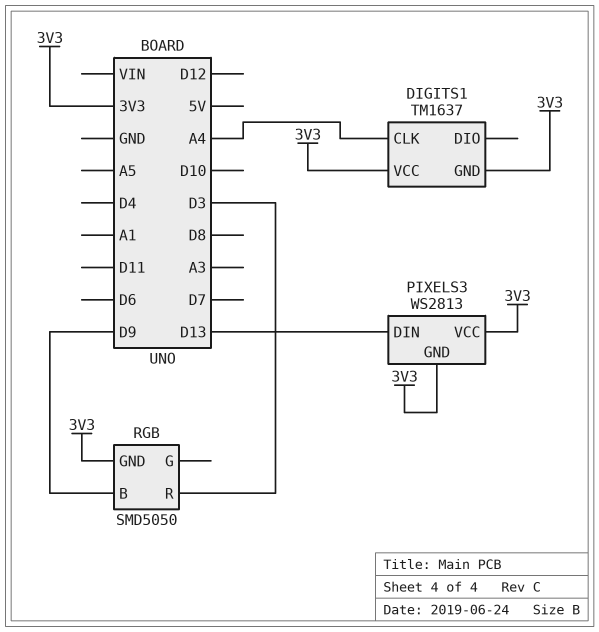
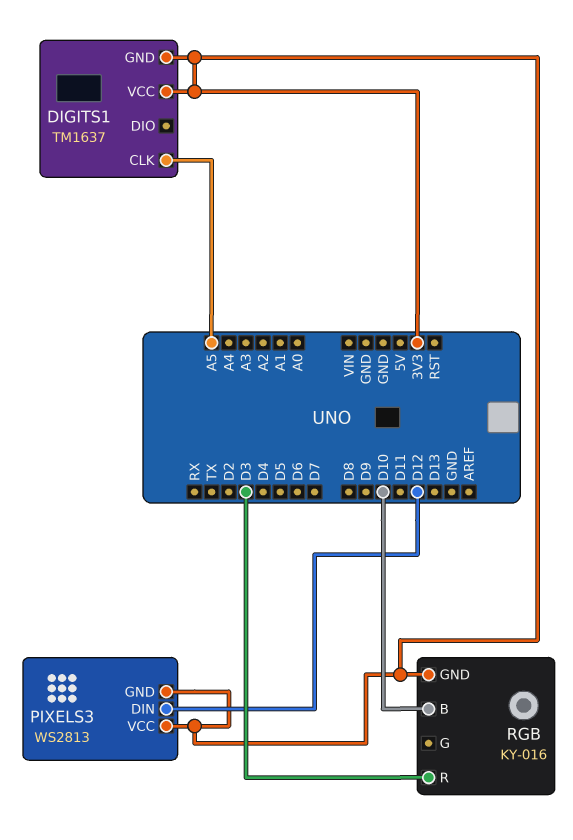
DIGITS1 pin CLK: A4 -> A5
PIXELS3 pin DIN: D13 -> D12
RGB: SMD5050 -> KY-016
RGB pin B: D9 -> D10

